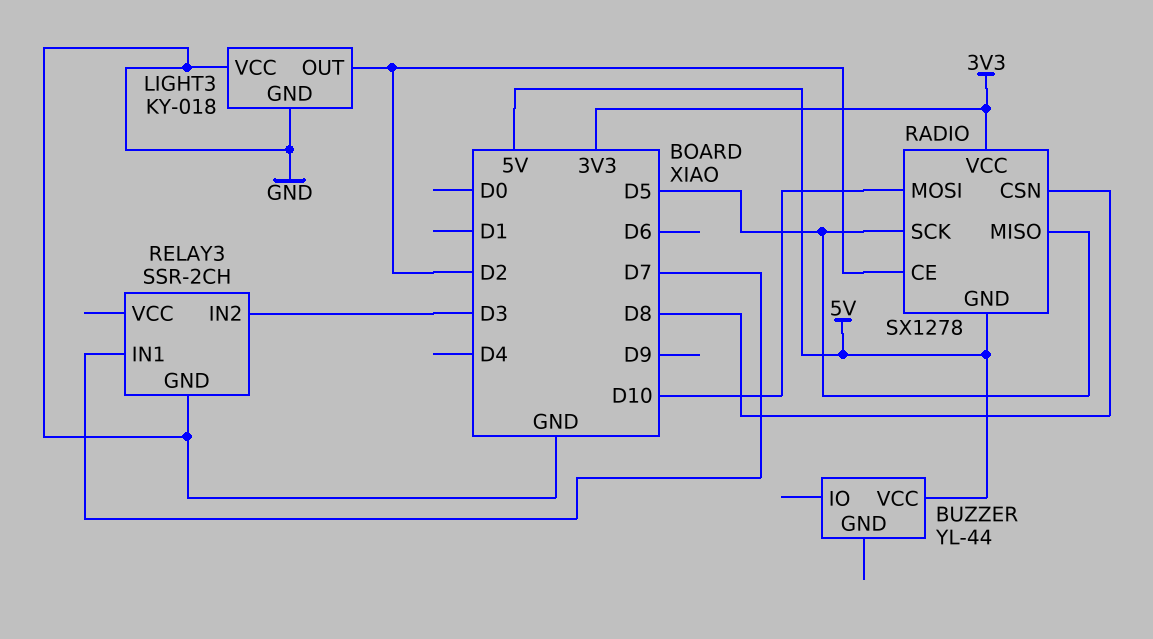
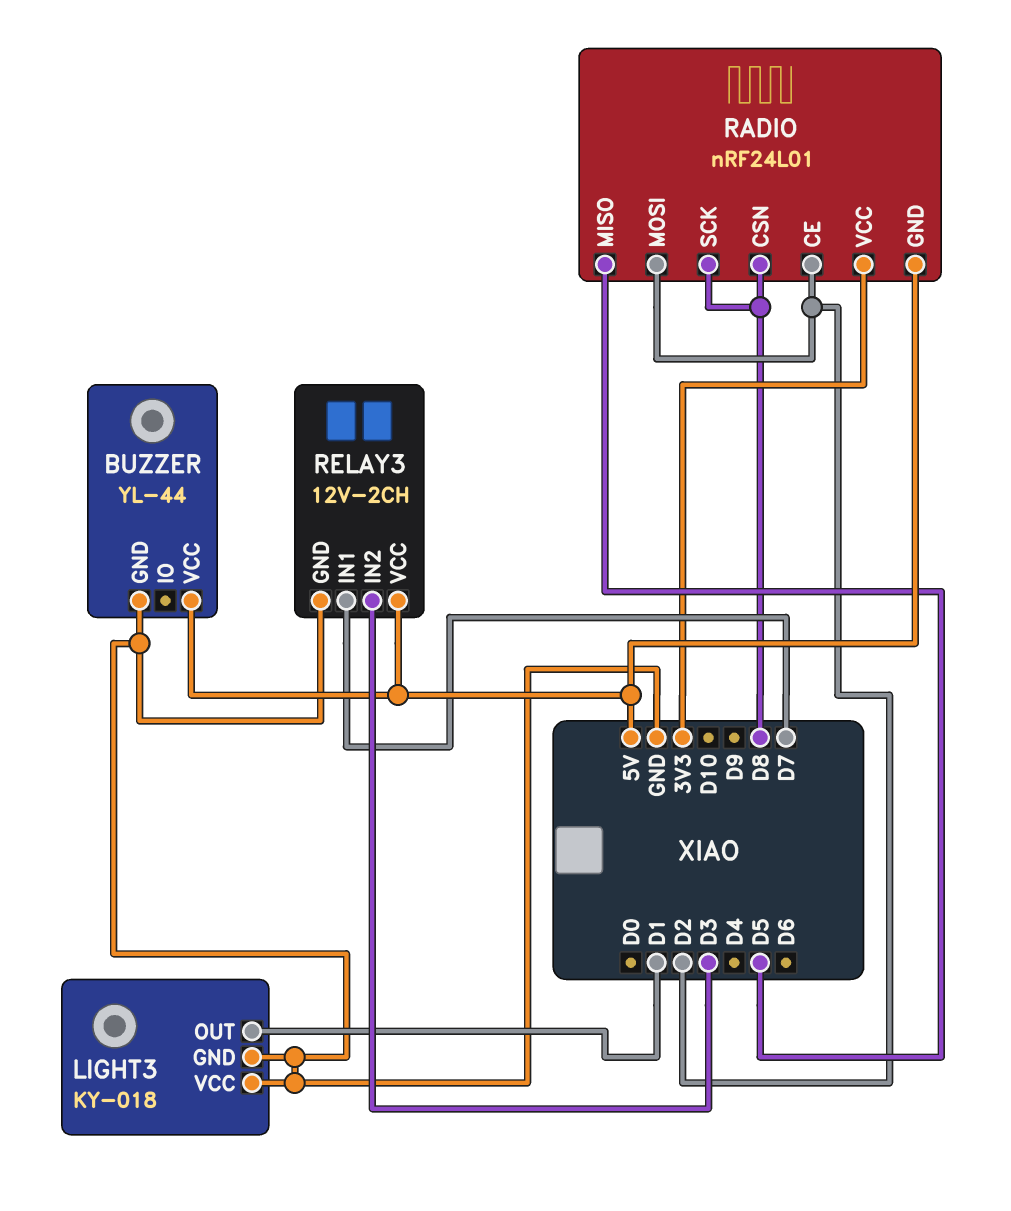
BUZZER pin GND: none -> GND
LIGHT3 pin OUT: D2 -> D1
RADIO: SX1278 -> nRF24L01
RADIO pin MOSI: D10 -> D2
RADIO pin SCK: D5 -> D8
RELAY3: SSR-2CH -> 12V-2CH
RELAY3 pin VCC: none -> 5V

